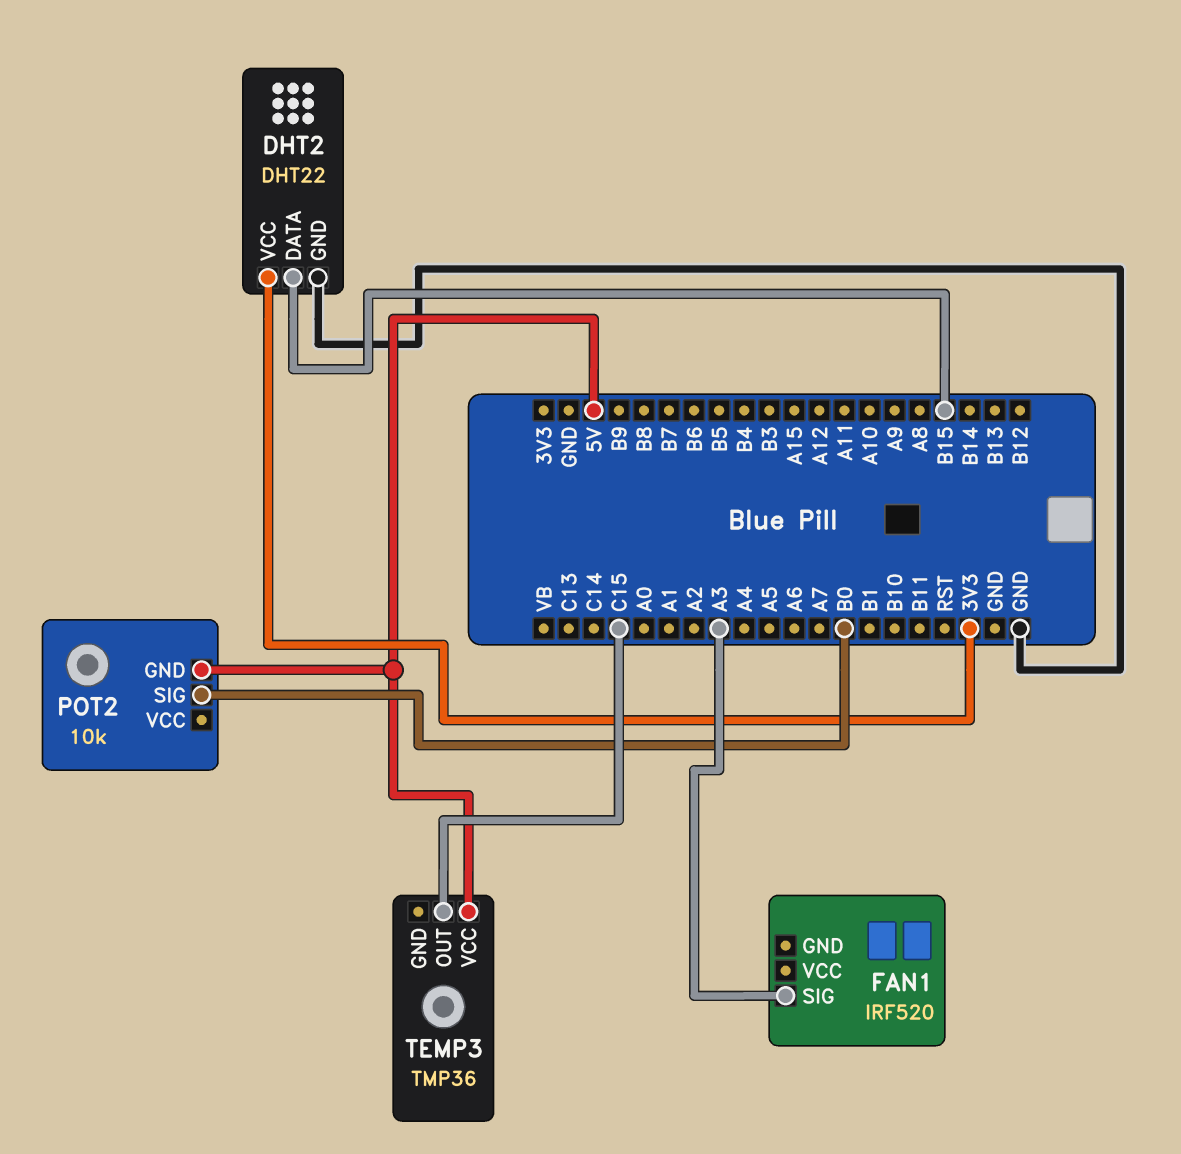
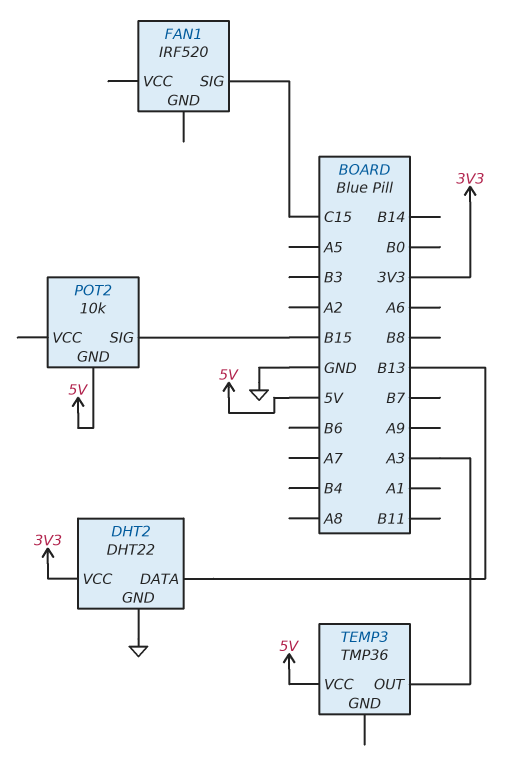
DHT2 pin DATA: B15 -> B13
FAN1 pin SIG: A3 -> C15
POT2 pin SIG: B0 -> B15
TEMP3 pin OUT: C15 -> A3

